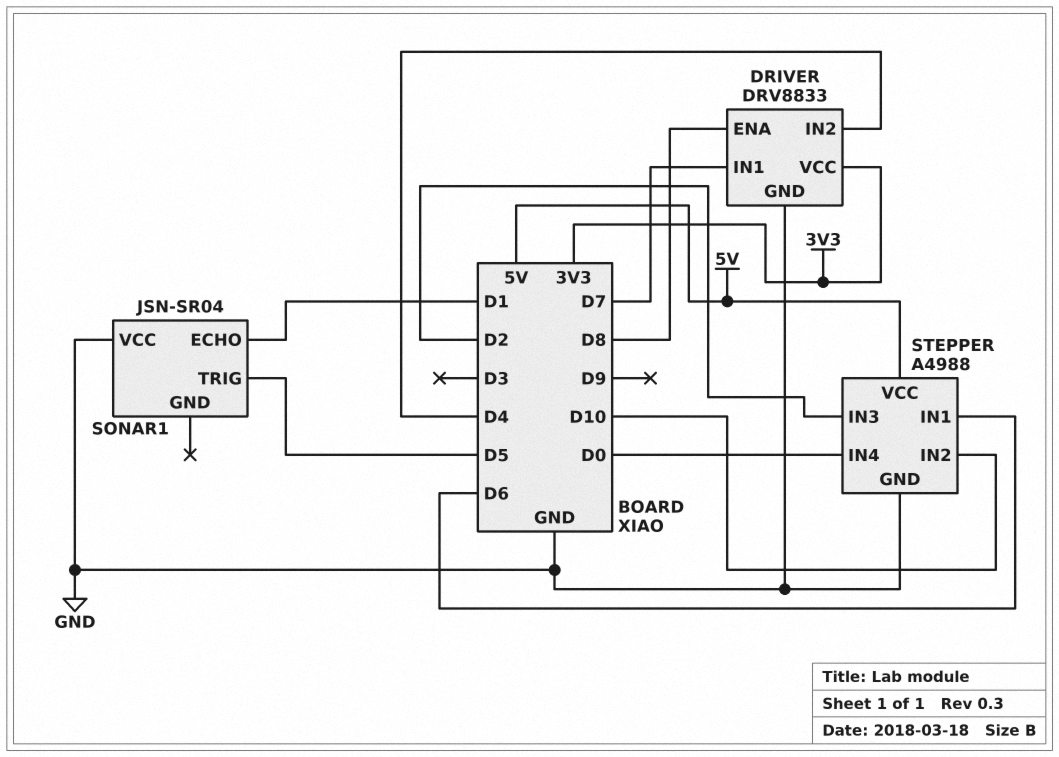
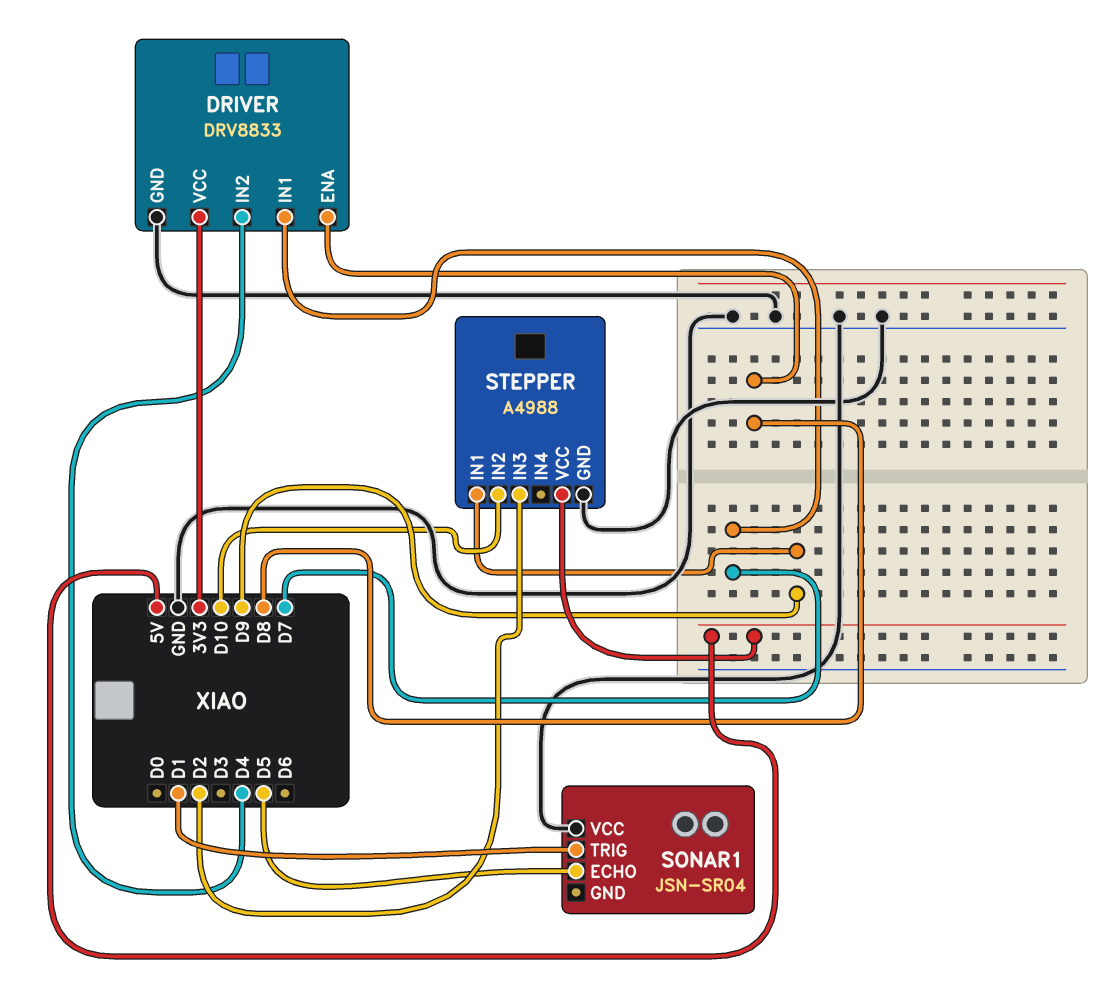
SONAR1 pin ECHO: D1 -> D5
SONAR1 pin TRIG: D5 -> D1
STEPPER pin IN1: D6 -> D9
STEPPER pin IN4: D0 -> none

